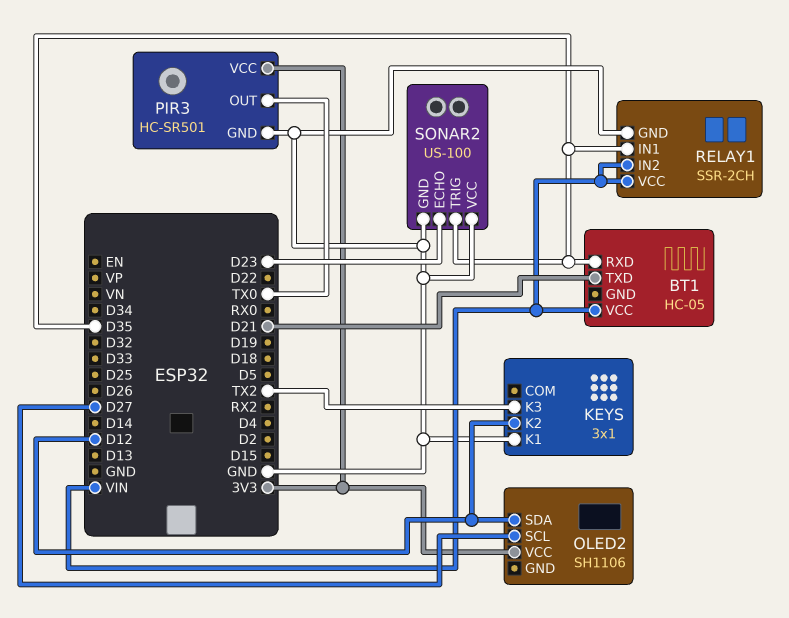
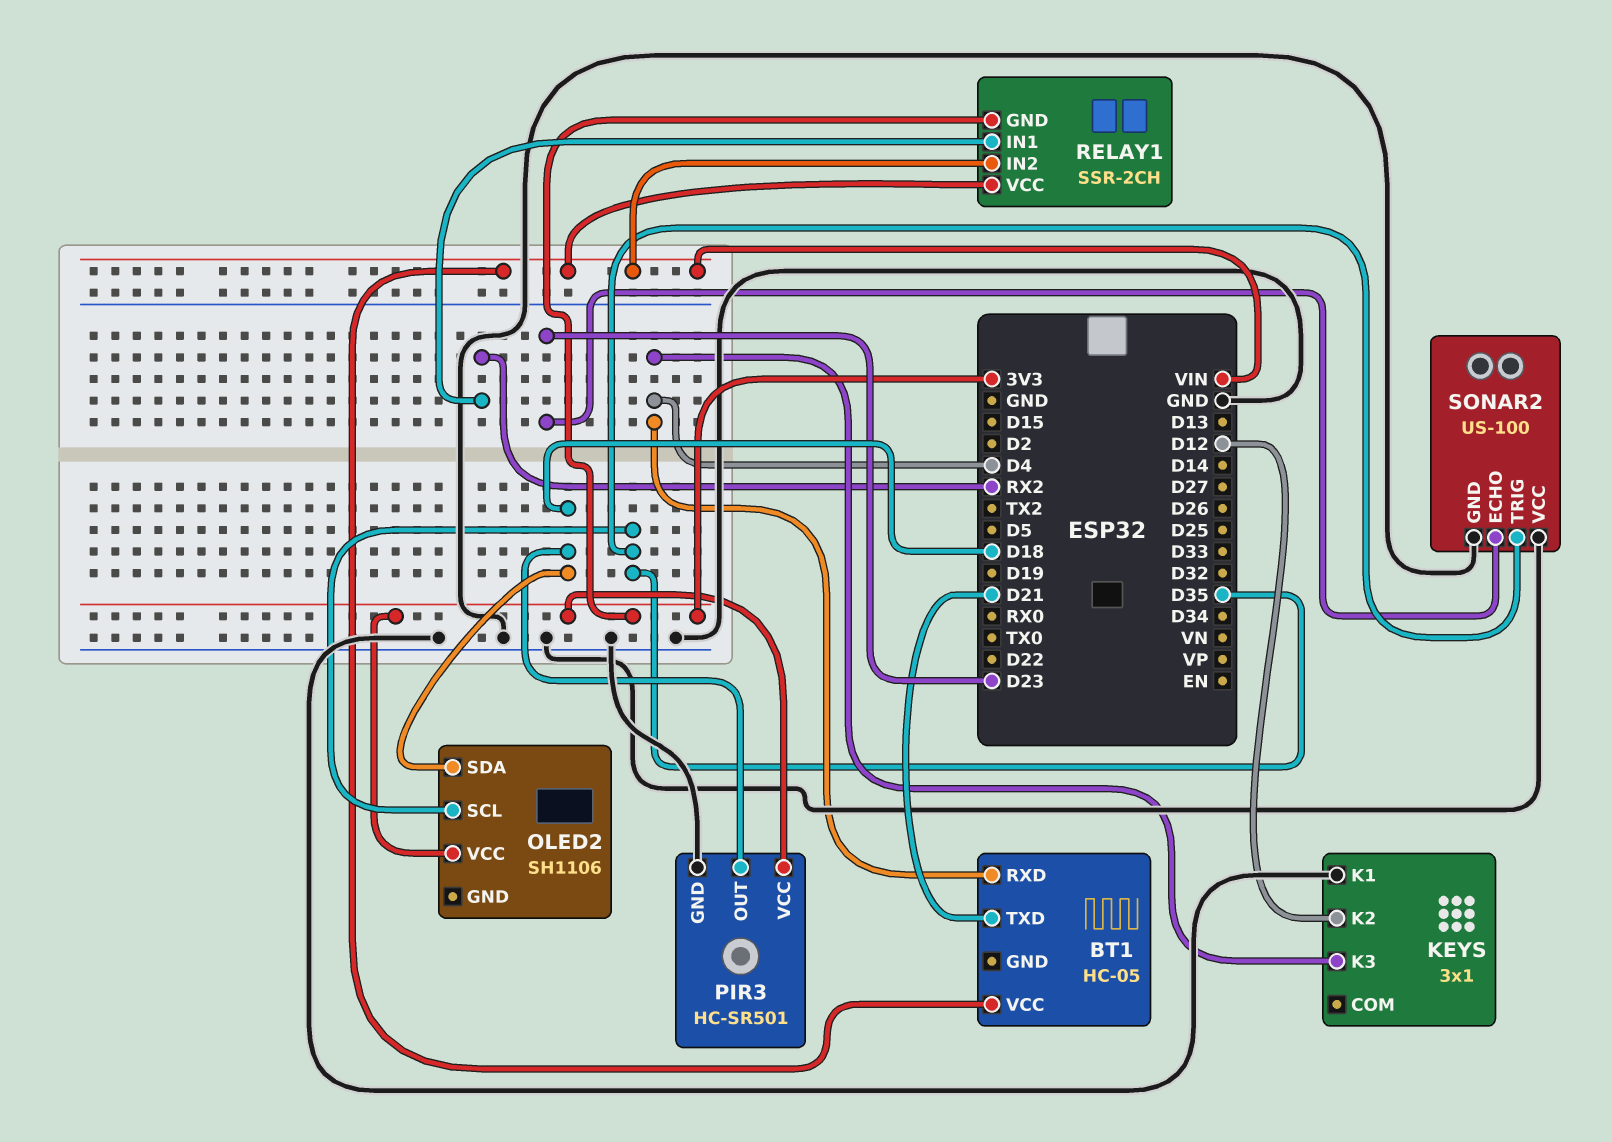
BT1 pin RXD: D35 -> D4
KEYS pin K3: TX2 -> D4
OLED2 pin SCL: D27 -> D35
OLED2 pin SDA: D12 -> D18
PIR3 pin OUT: TX0 -> D18
RELAY1 pin GND: GND -> 3V3
RELAY1 pin IN1: D35 -> RX2

